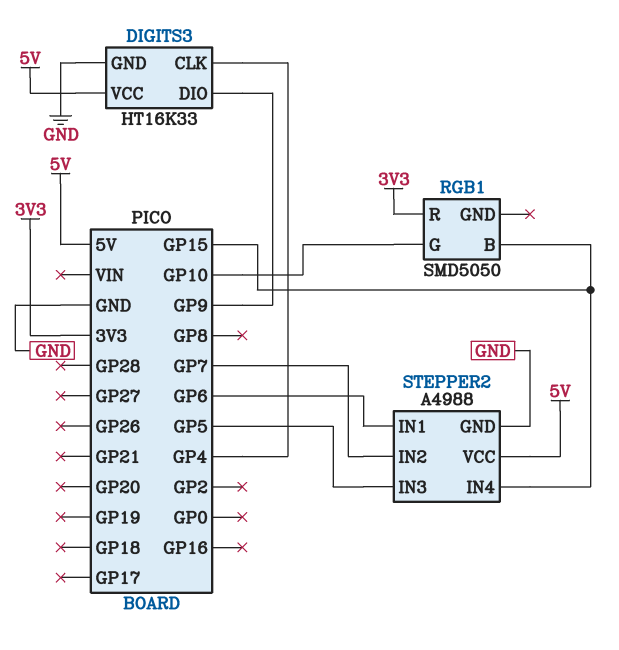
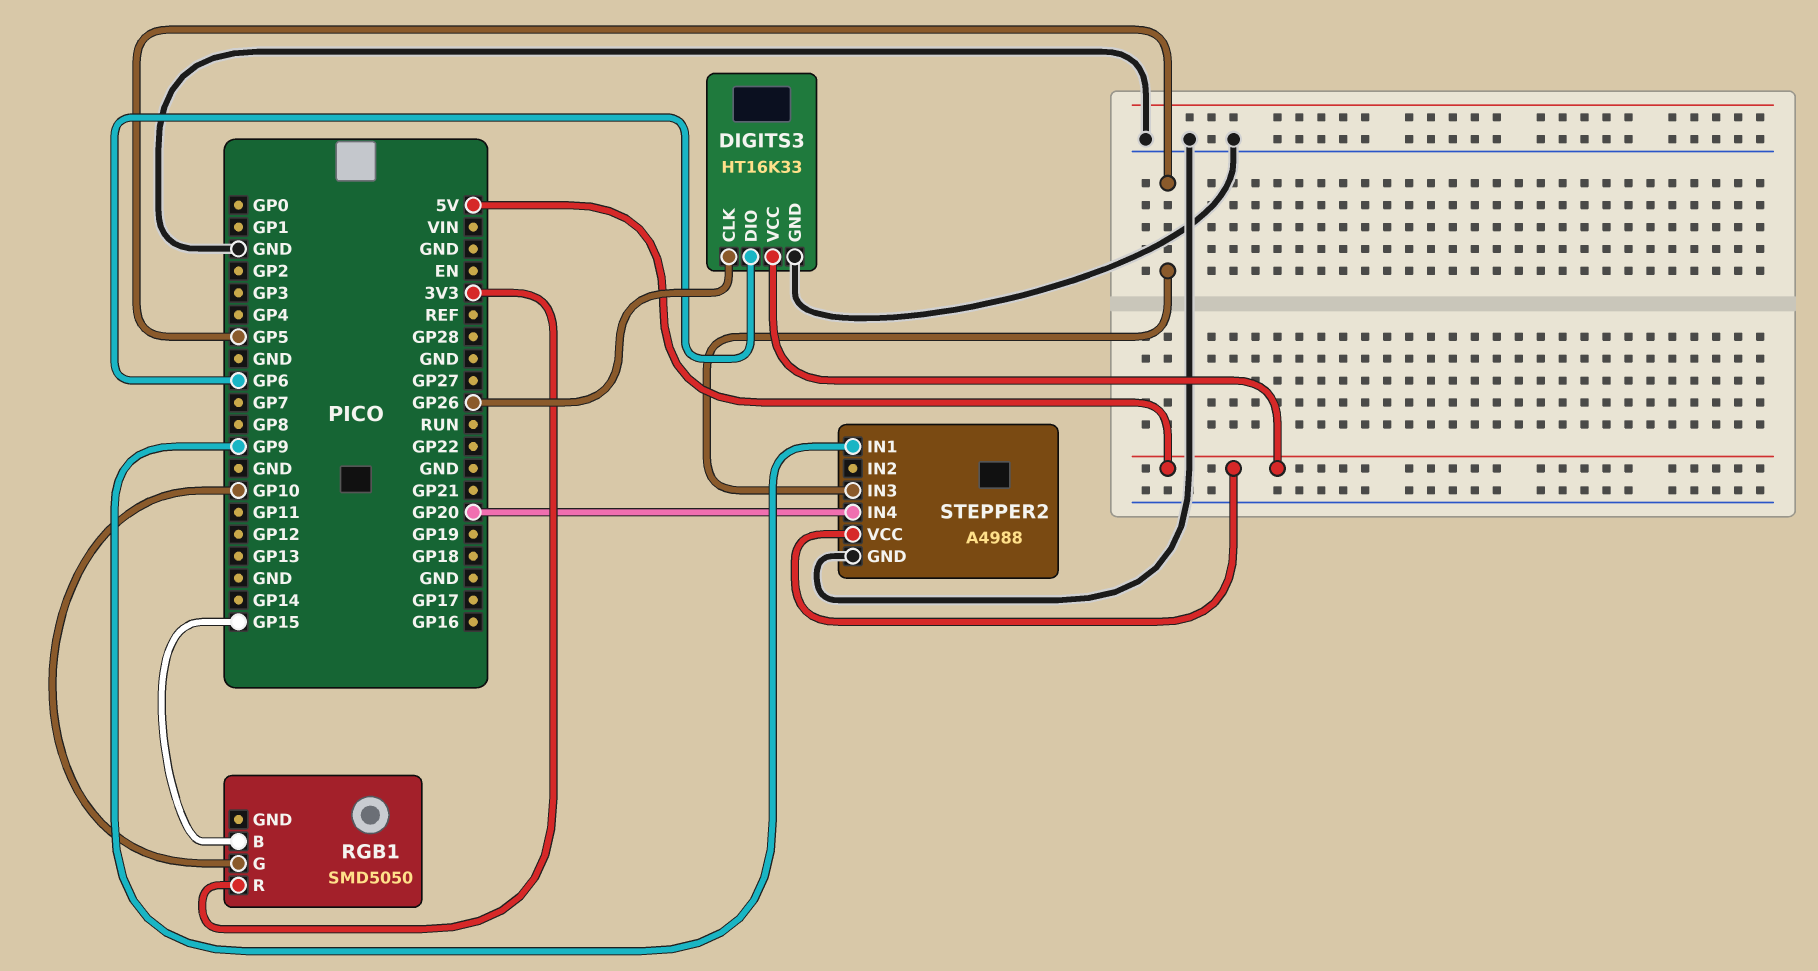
DIGITS3 pin CLK: GP4 -> GP26
DIGITS3 pin DIO: GP9 -> GP6
STEPPER2 pin IN1: GP6 -> GP9
STEPPER2 pin IN2: GP7 -> none
STEPPER2 pin IN4: GP15 -> GP20

